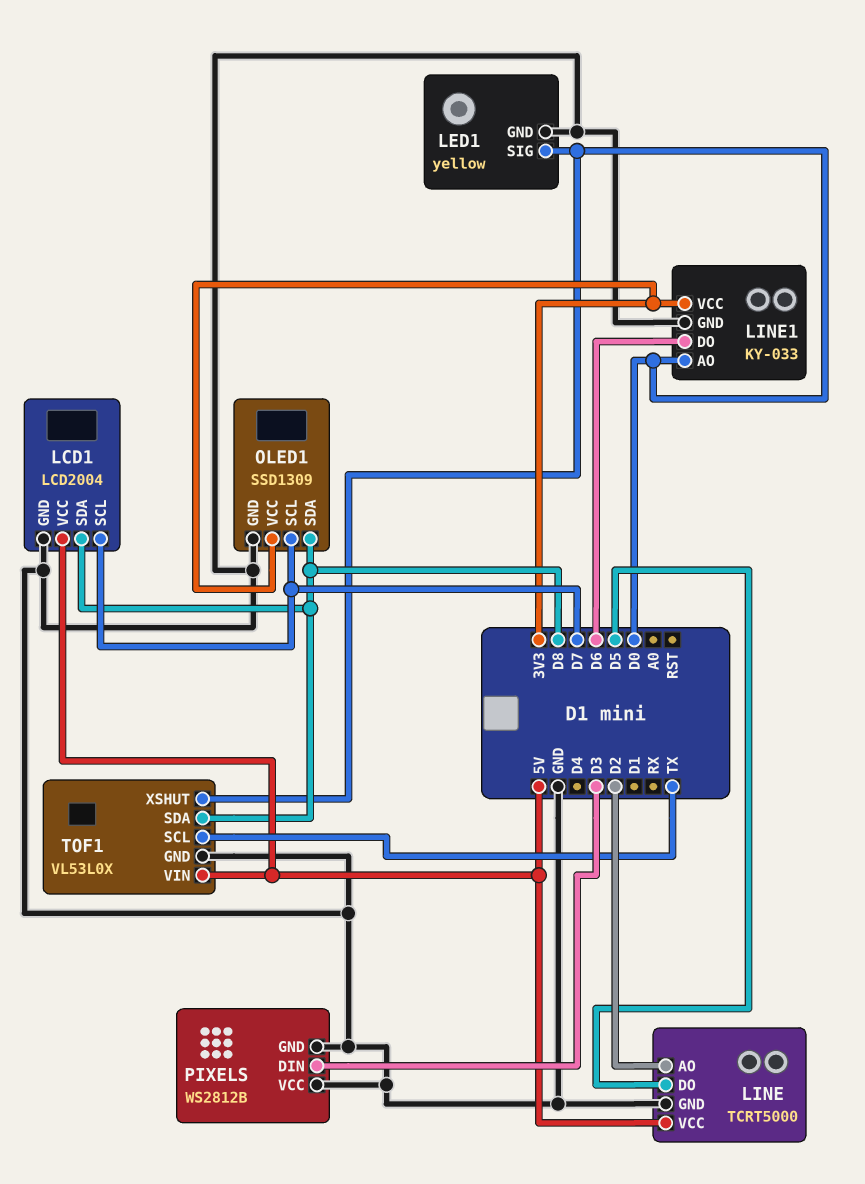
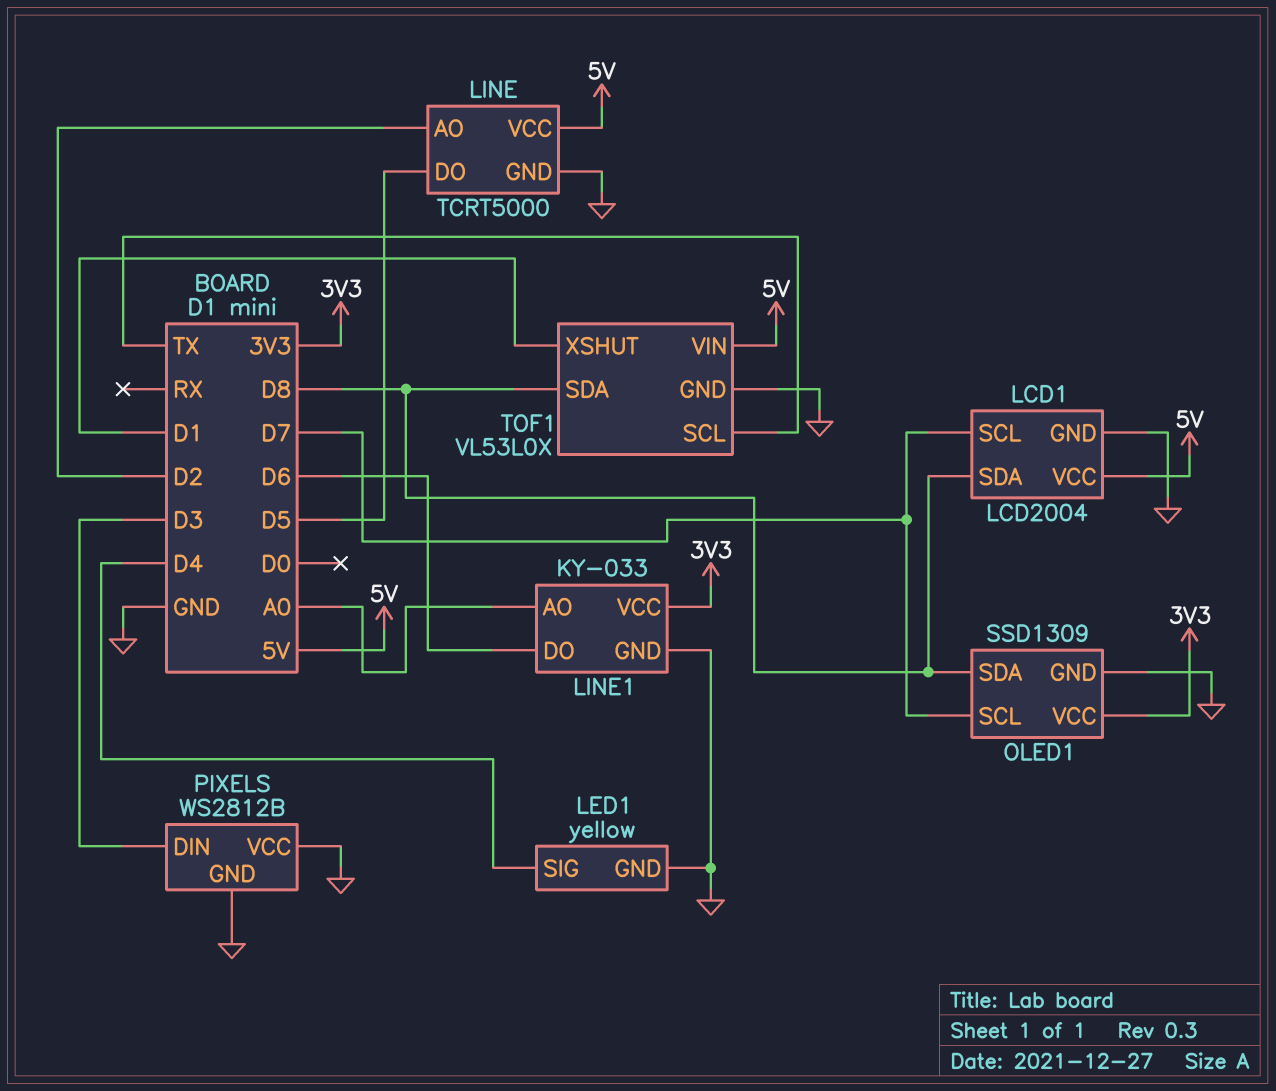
LED1 pin SIG: D0 -> D4
LINE1 pin AO: D0 -> A0
TOF1 pin XSHUT: D0 -> D1

